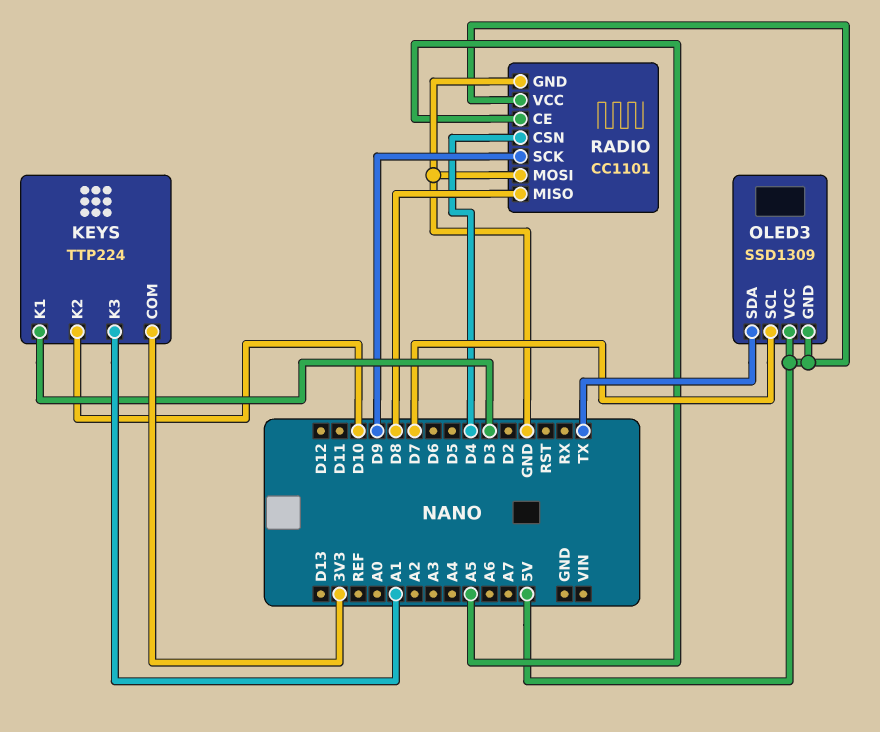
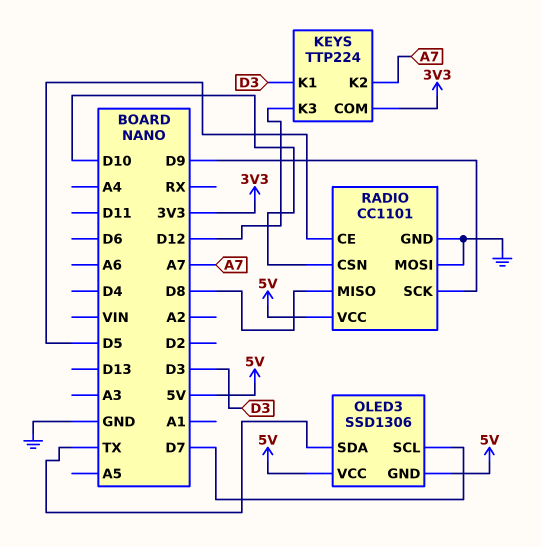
KEYS pin K2: D10 -> A7
KEYS pin K3: A1 -> D12
OLED3: SSD1309 -> SSD1306
RADIO pin CE: A5 -> D5
RADIO pin CSN: D4 -> D10

